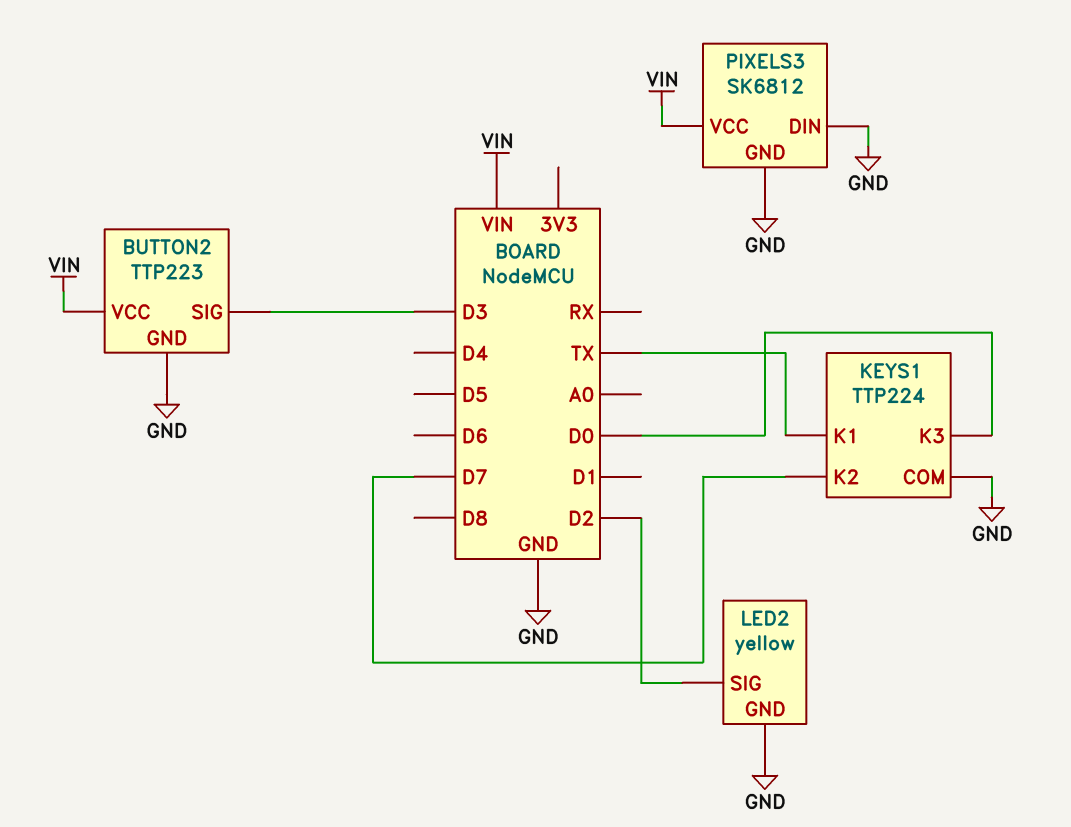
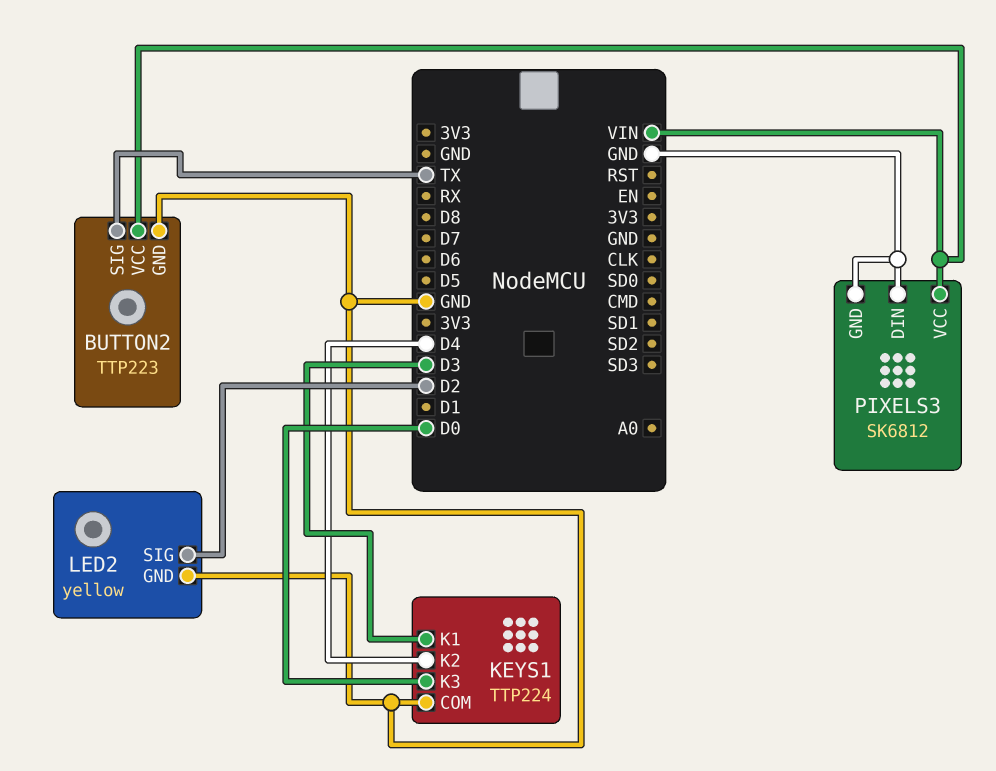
BUTTON2 pin SIG: D3 -> TX
KEYS1 pin K1: TX -> D3
KEYS1 pin K2: D7 -> D4

